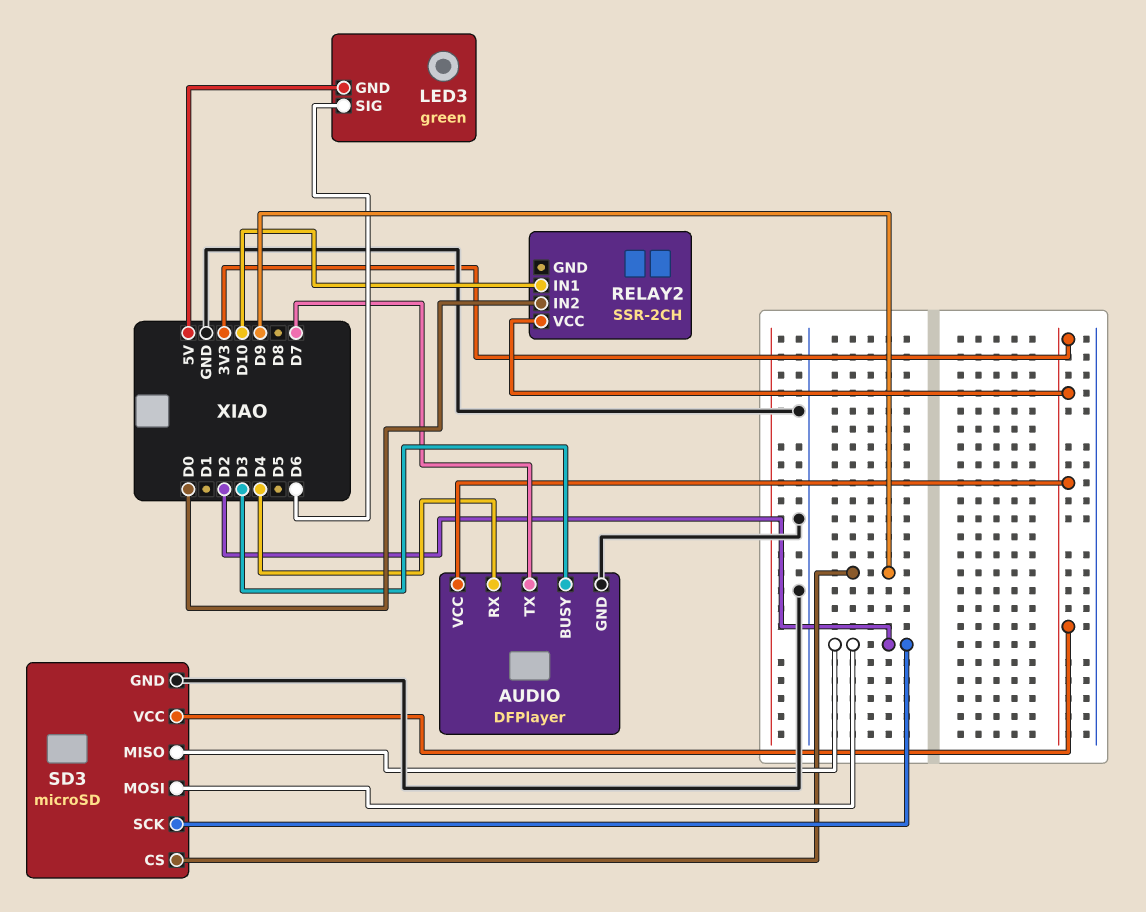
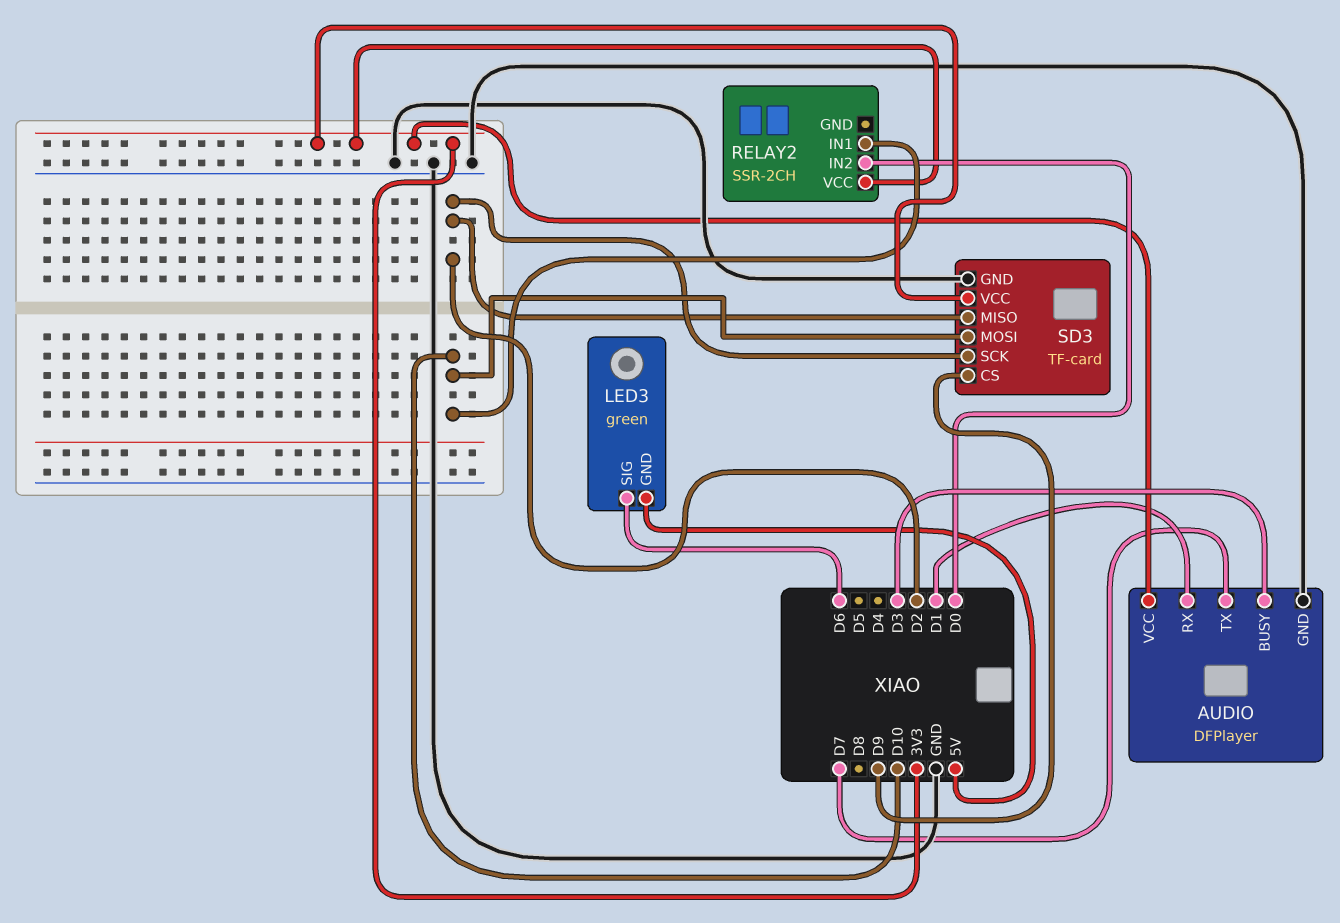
AUDIO pin RX: D4 -> D1
SD3: microSD -> TF-card
SD3 pin MOSI: D2 -> D10

